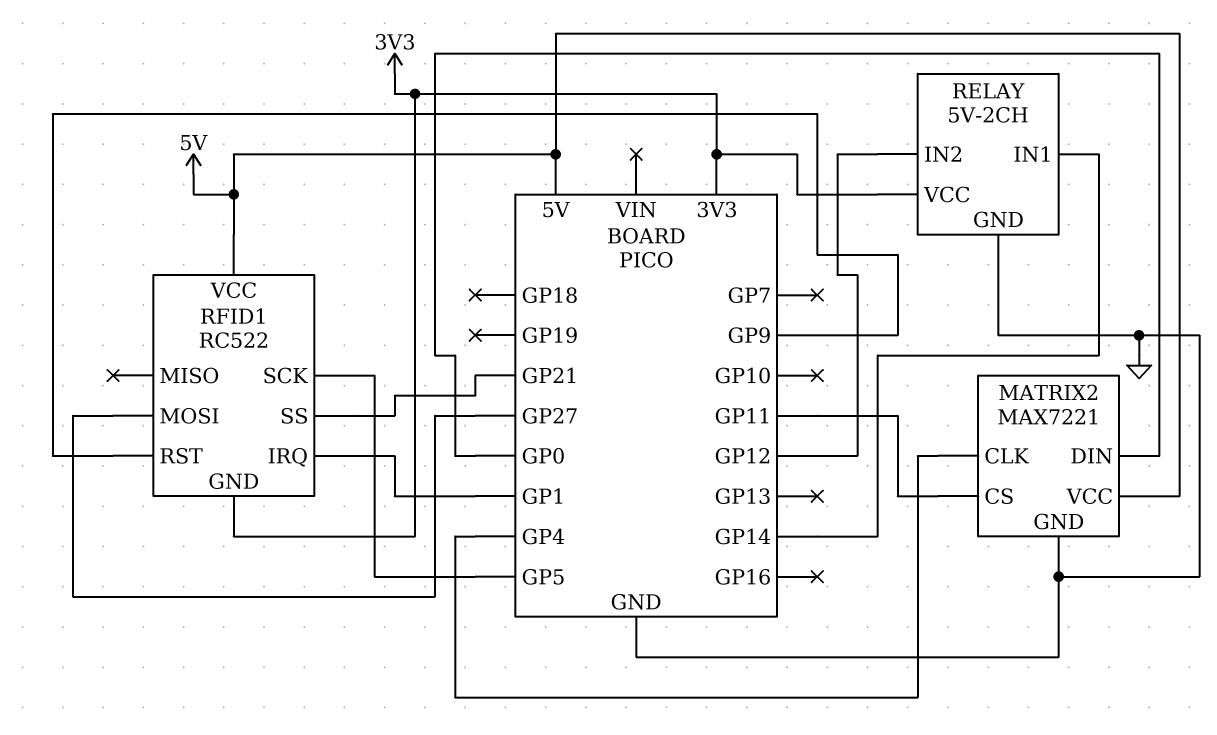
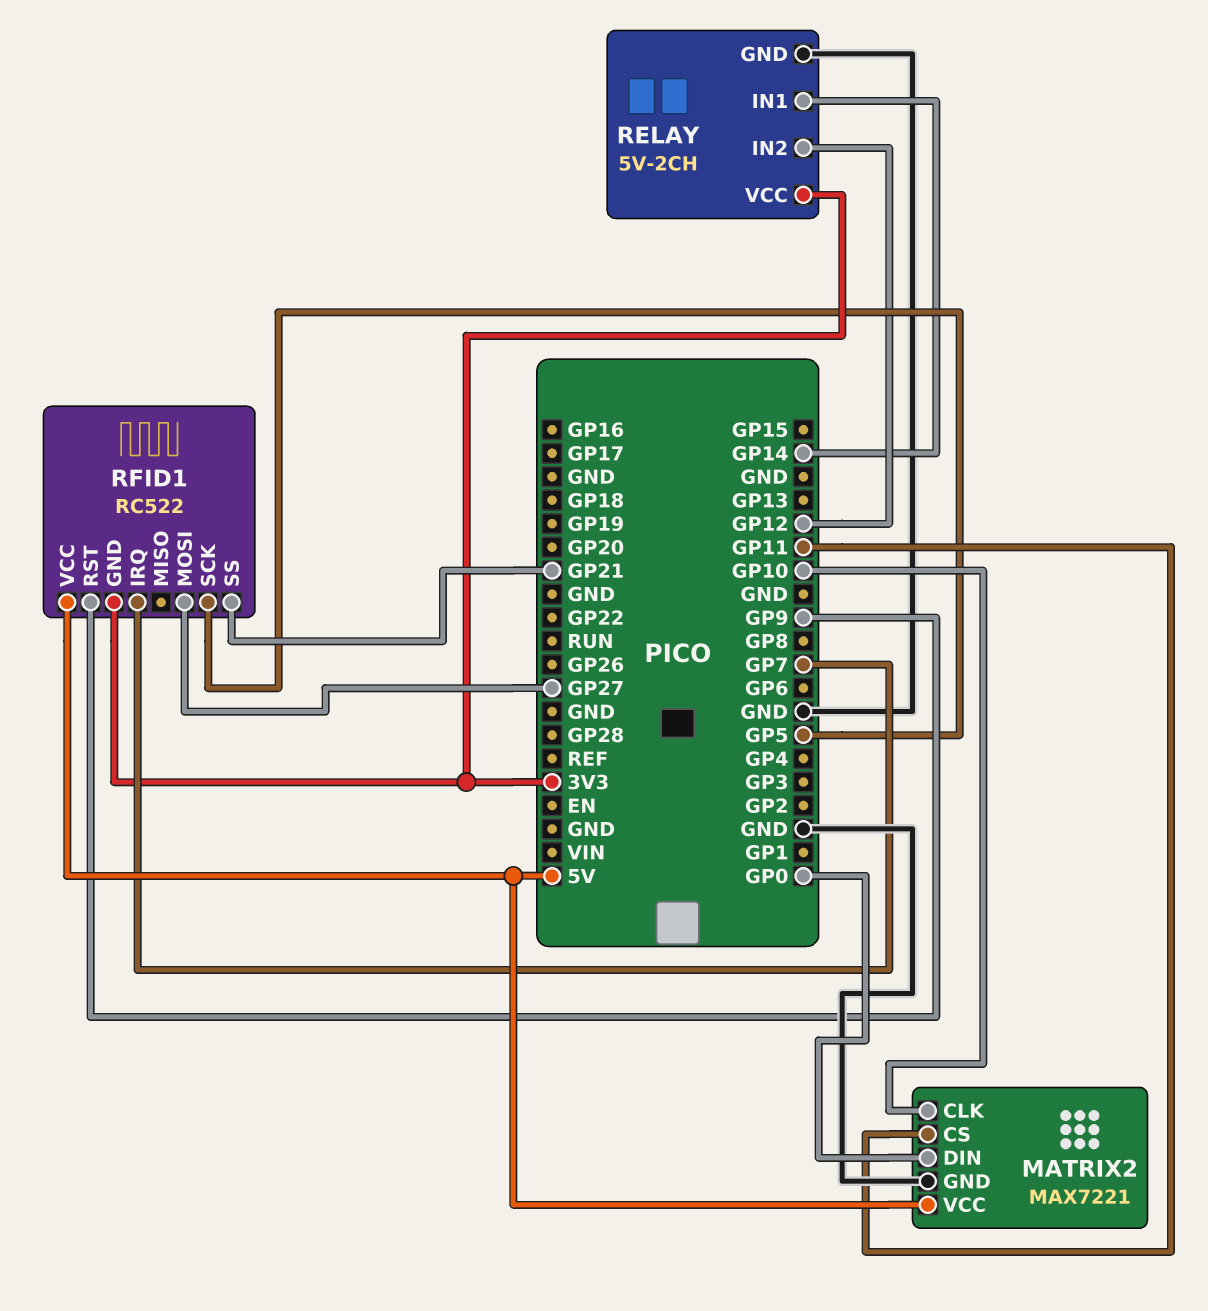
MATRIX2 pin CLK: GP4 -> GP10
RFID1 pin IRQ: GP1 -> GP7

